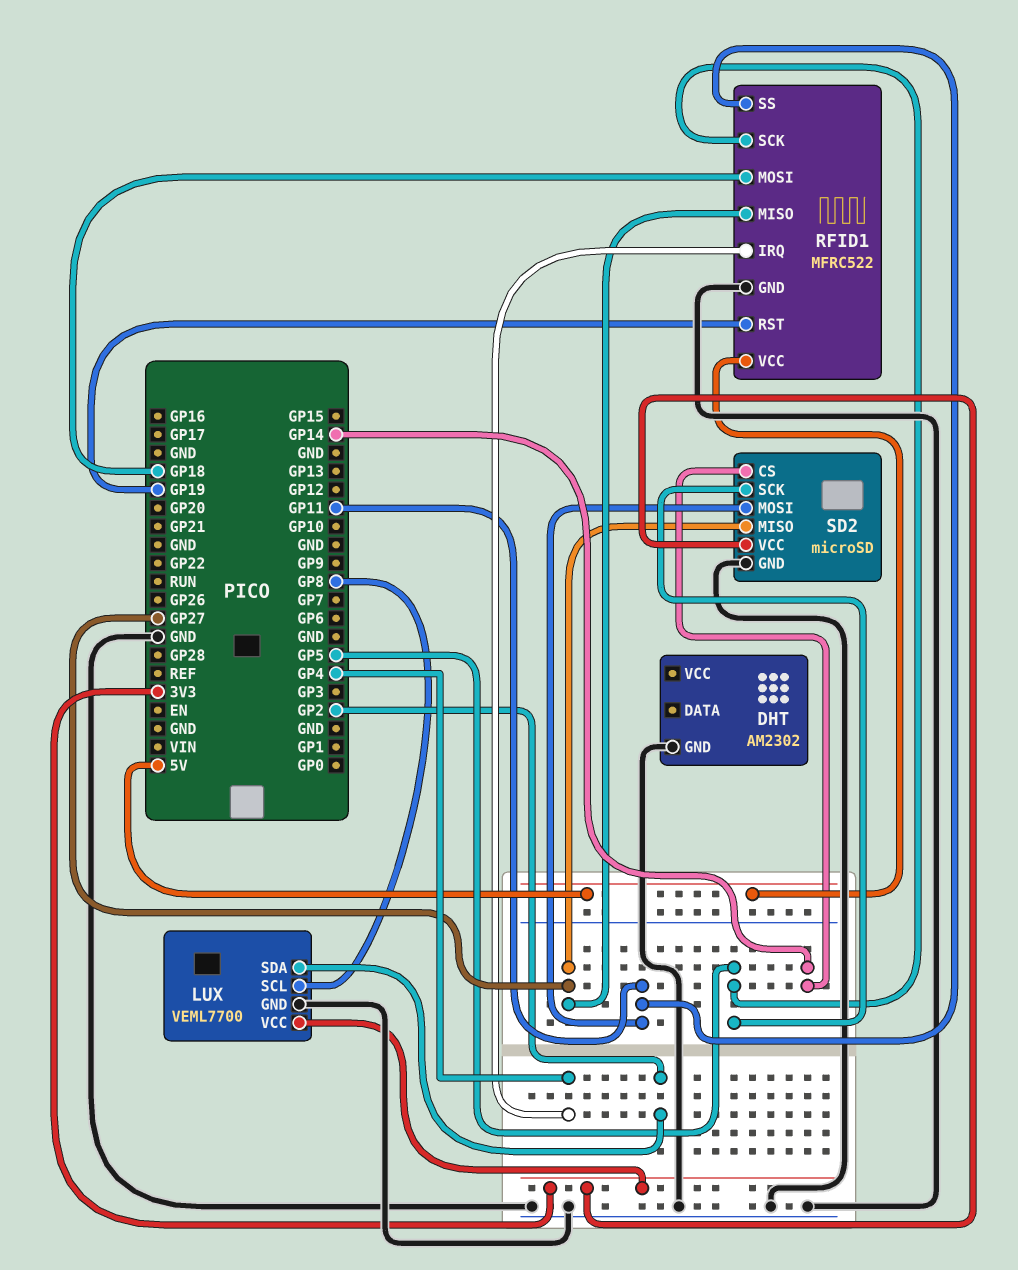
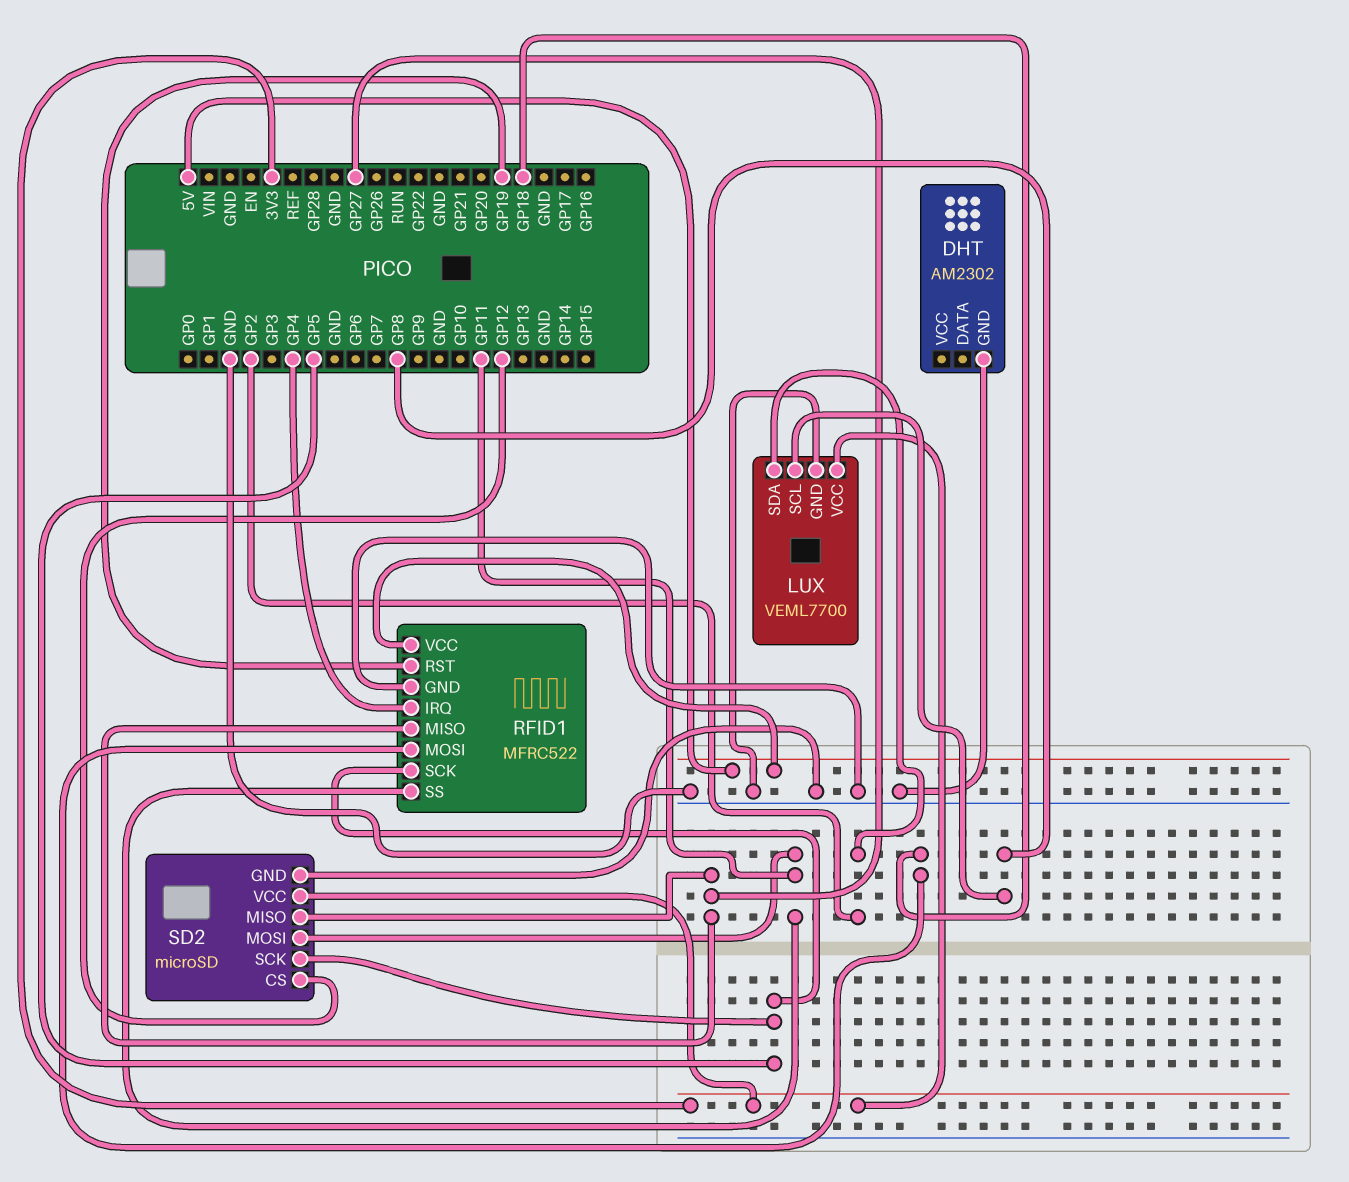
SD2 pin CS: GP14 -> GP12

